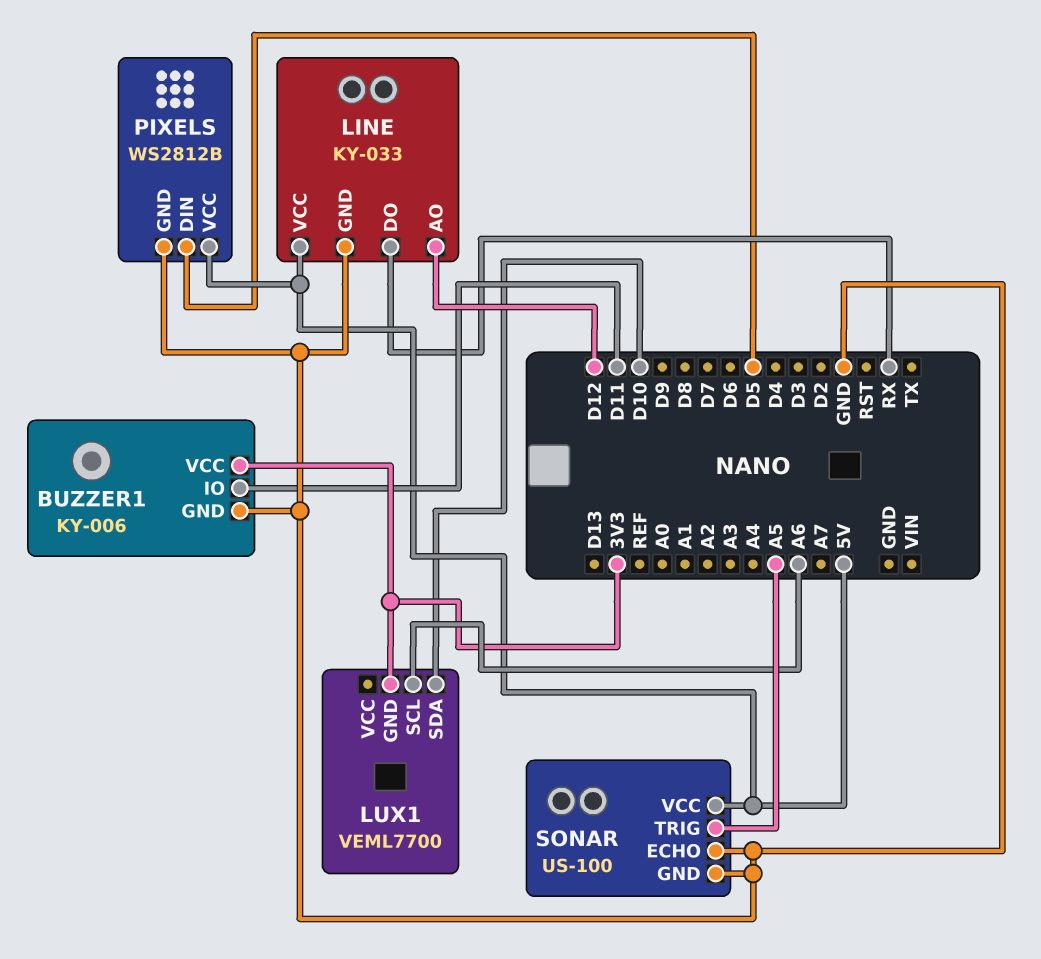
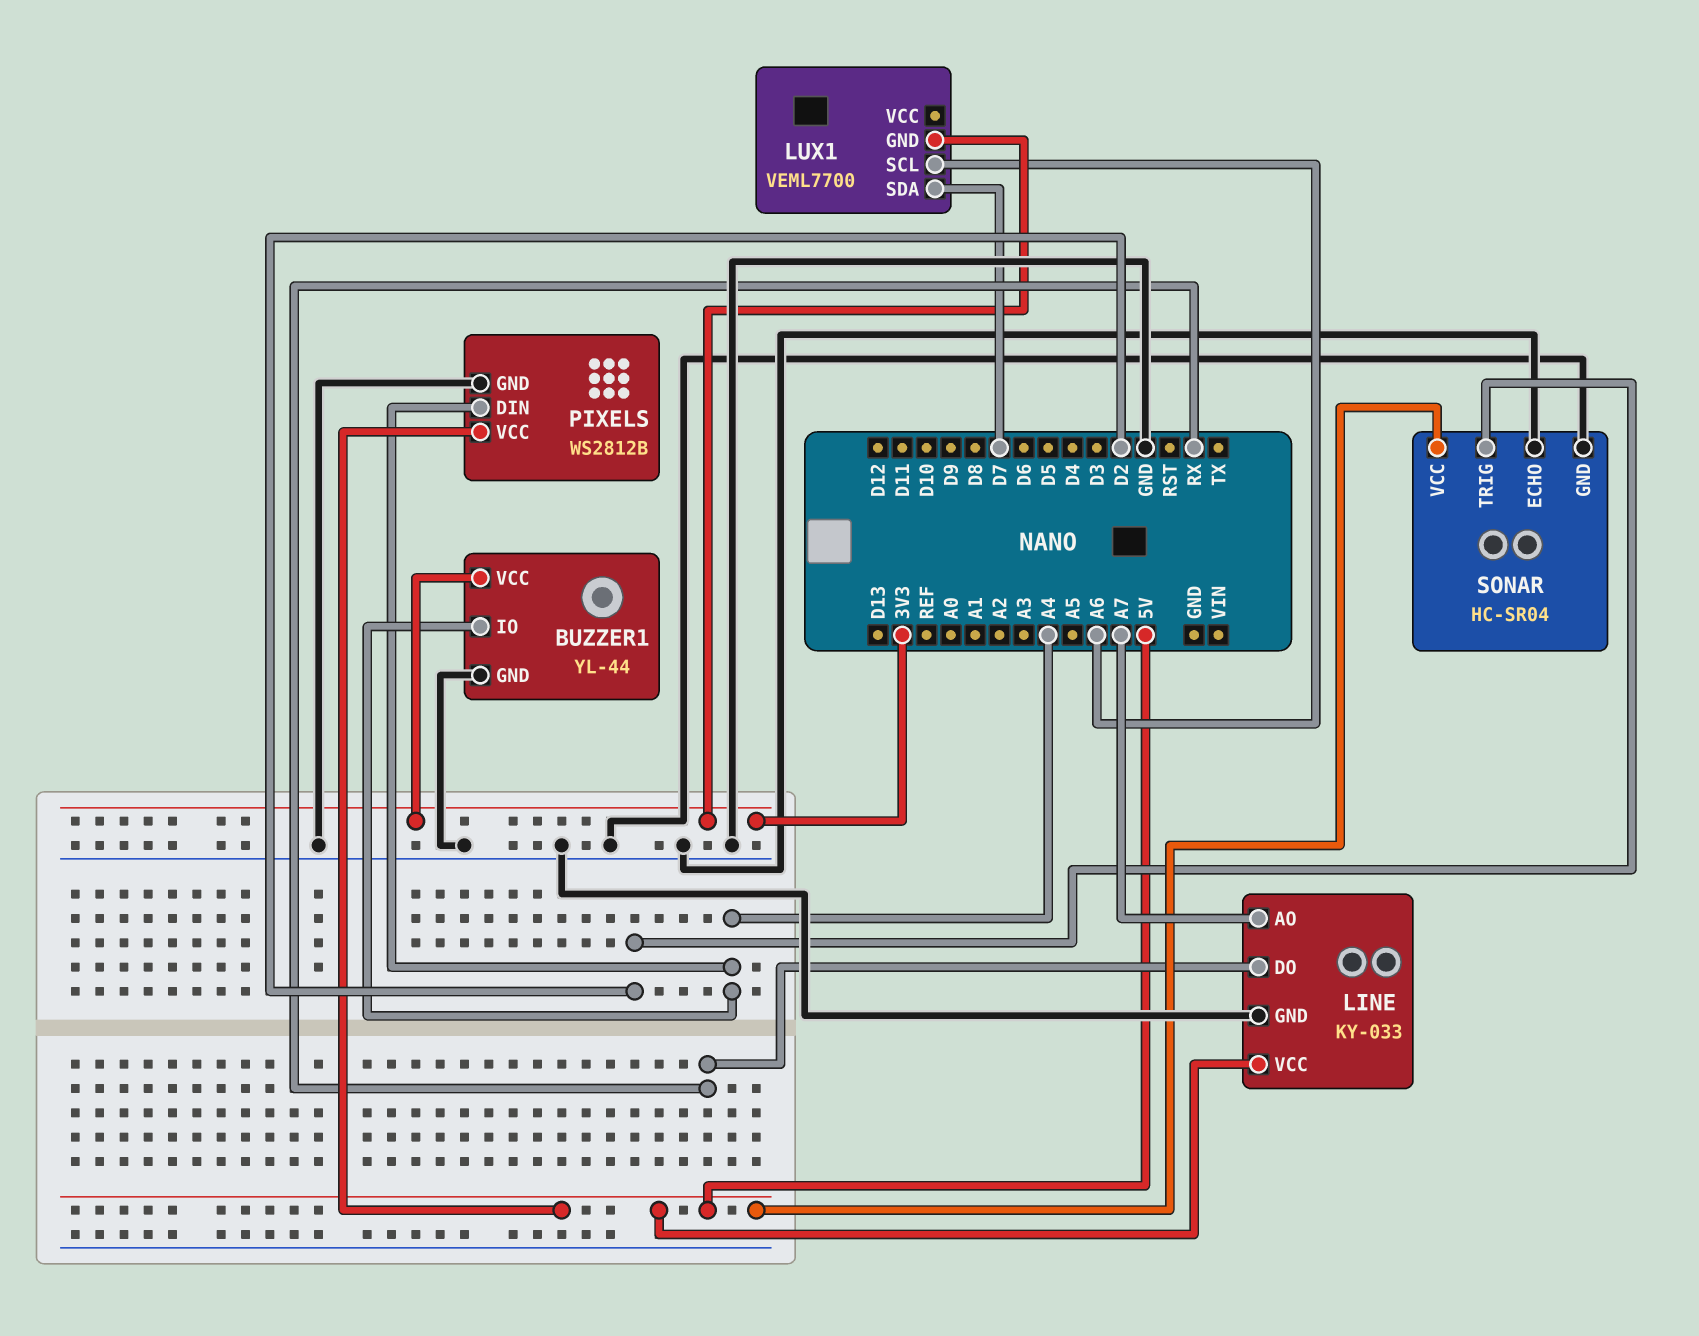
BUZZER1: KY-006 -> YL-44
BUZZER1 pin IO: D11 -> A4
LINE pin AO: D12 -> A7
LUX1 pin SDA: D10 -> D7
PIXELS pin DIN: D5 -> A4
SONAR: US-100 -> HC-SR04
SONAR pin TRIG: A5 -> D2

